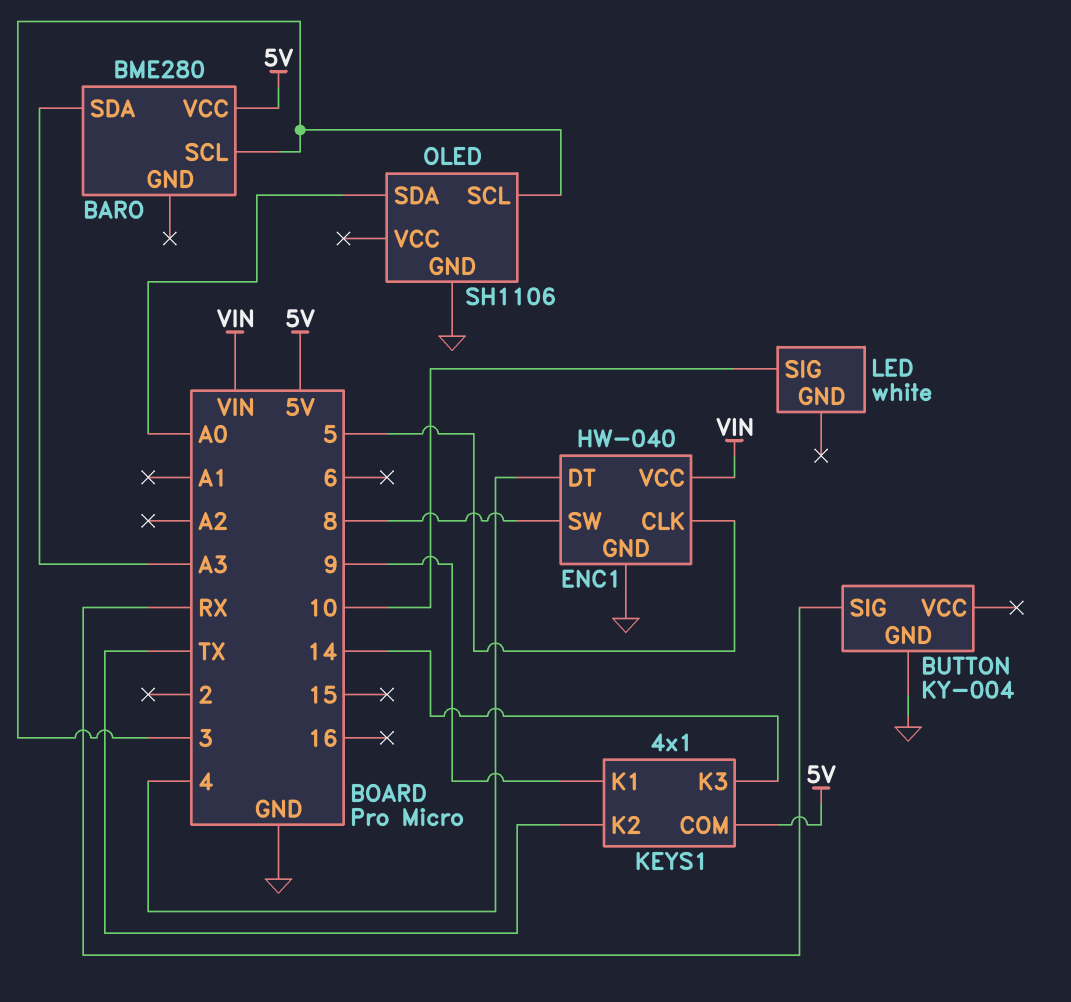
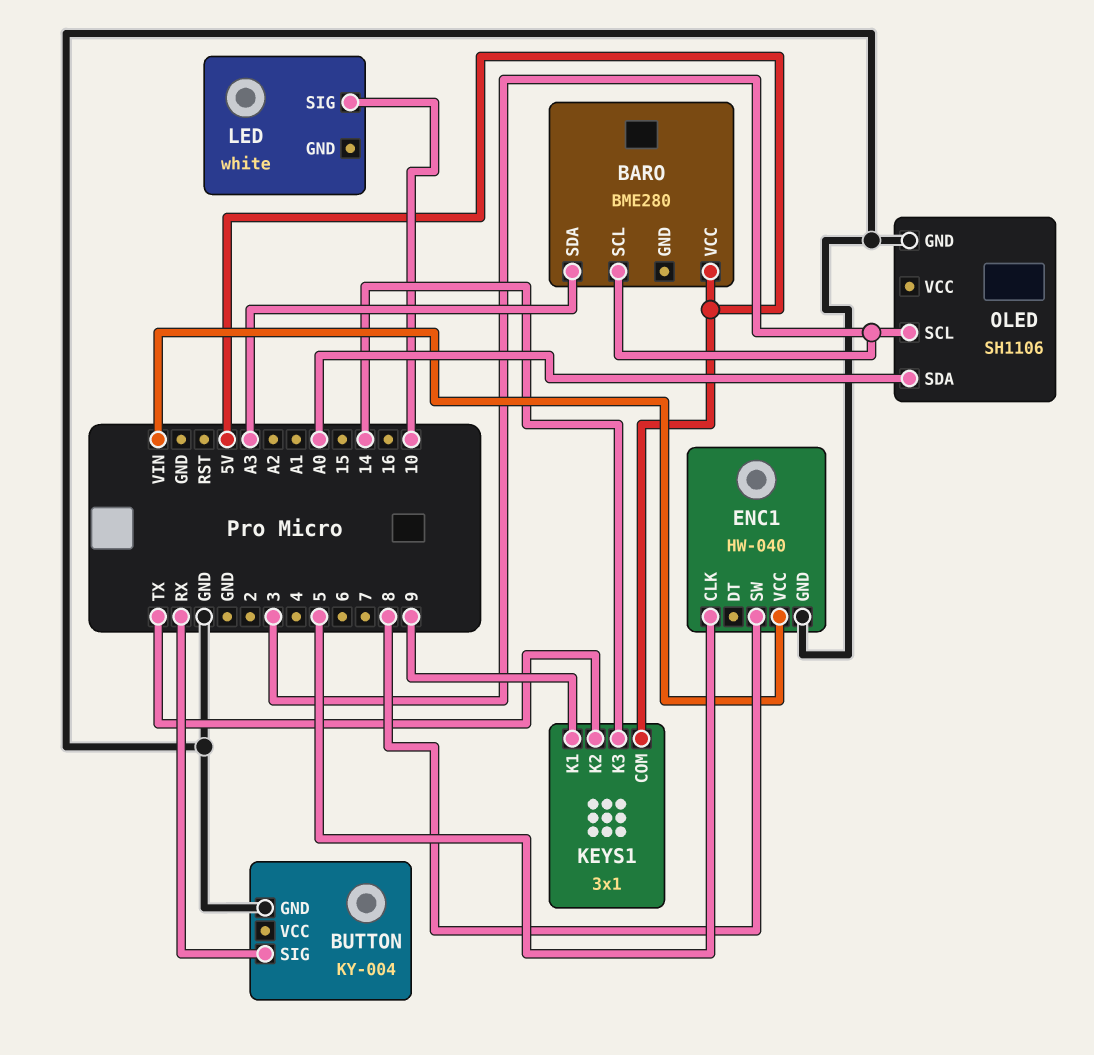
ENC1 pin DT: 4 -> none
KEYS1: 4x1 -> 3x1

